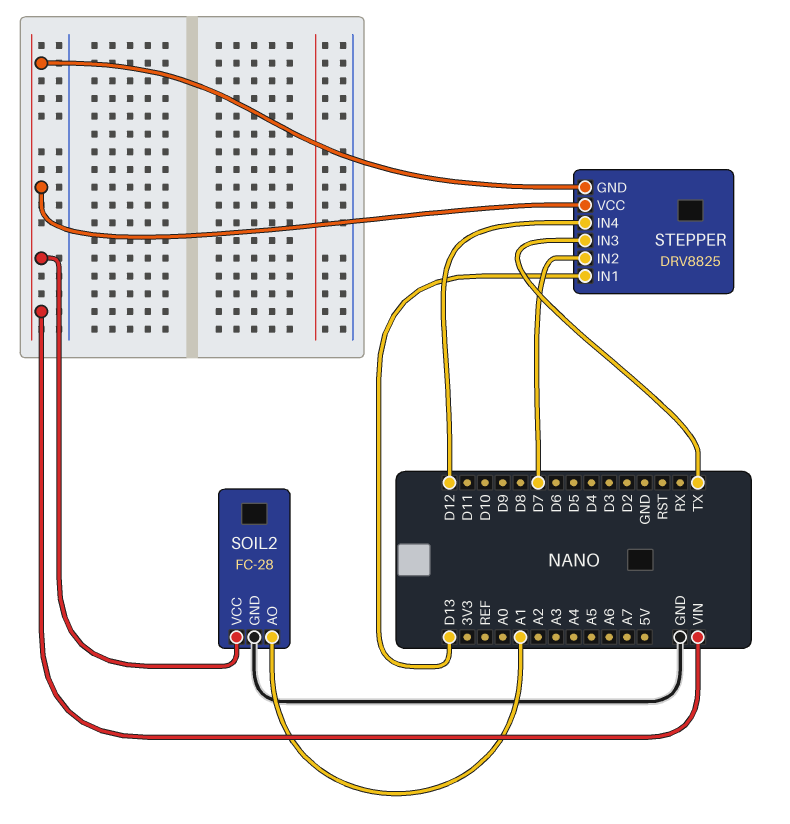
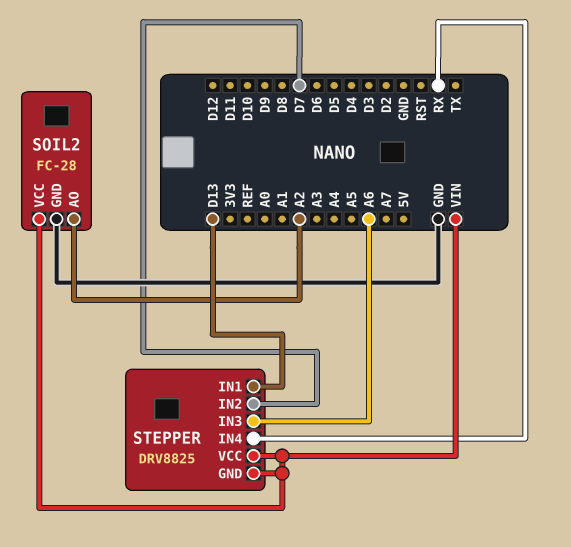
SOIL2 pin AO: A1 -> A2
STEPPER pin IN3: TX -> A6
STEPPER pin IN4: D12 -> RX

